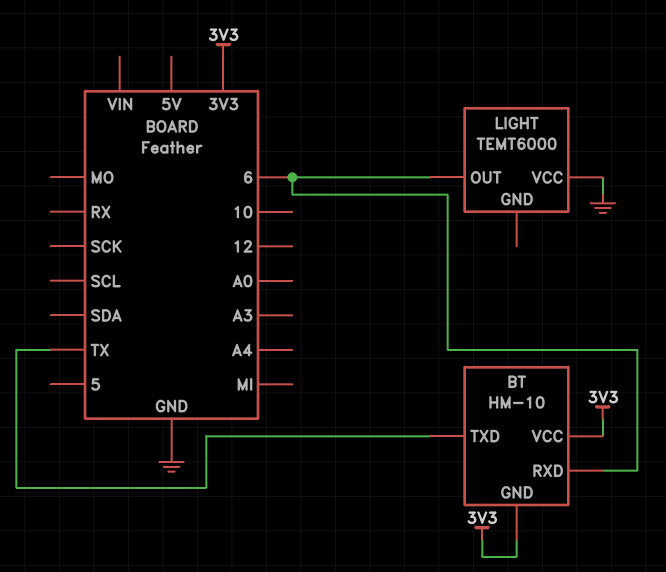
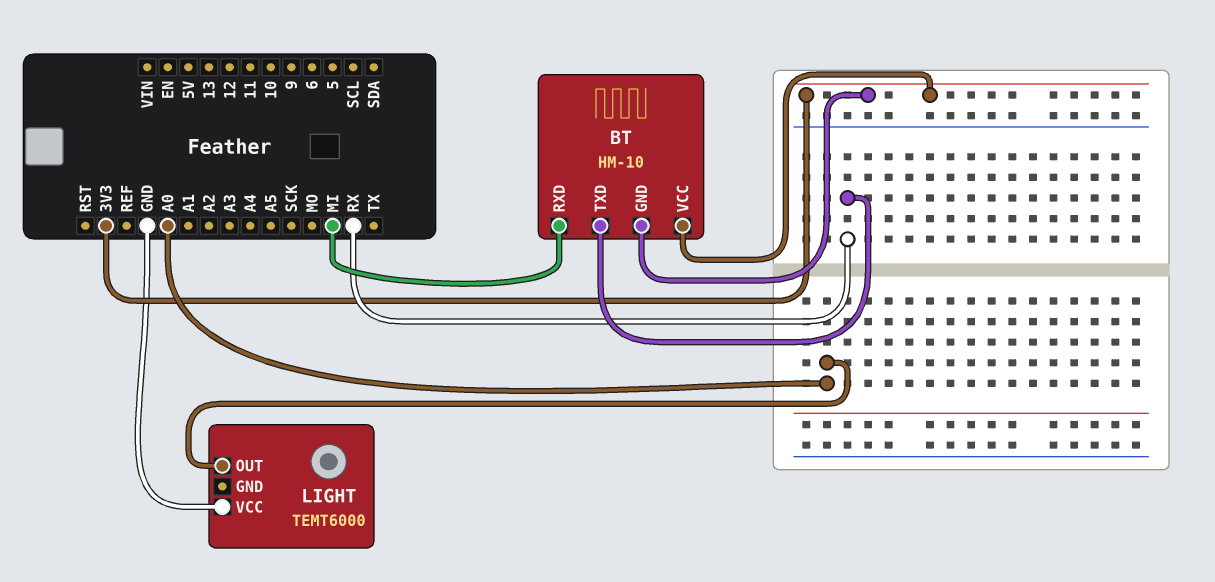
BT pin RXD: 6 -> MI
BT pin TXD: TX -> RX
LIGHT pin OUT: 6 -> A0

